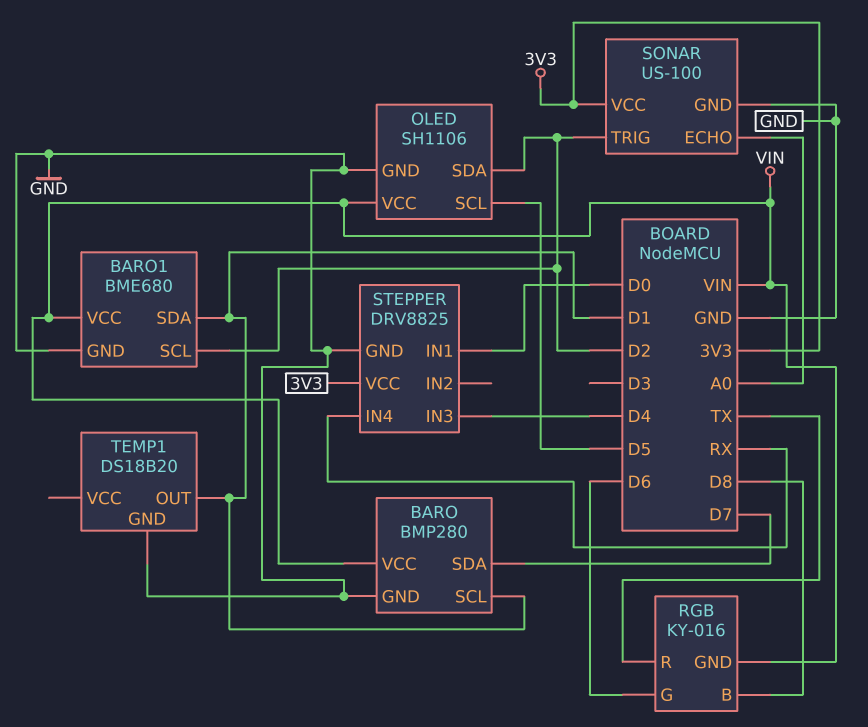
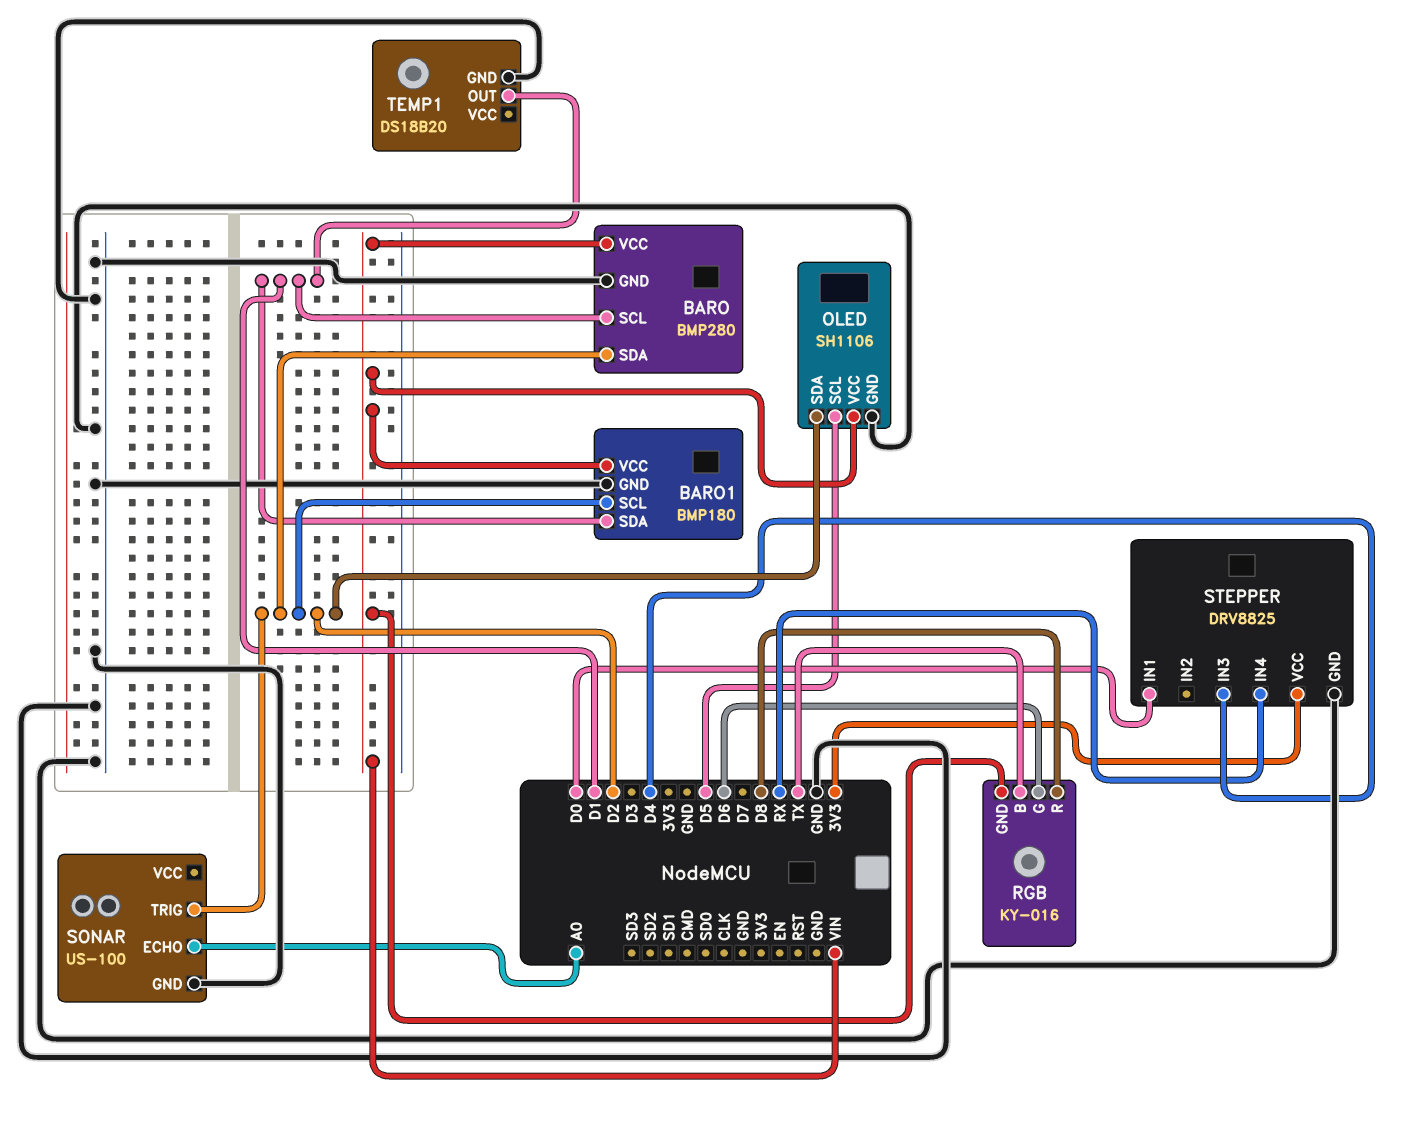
BARO pin SDA: D7 -> D2
BARO1: BME680 -> BMP180
RGB pin B: D8 -> TX
RGB pin R: TX -> D8
SONAR pin VCC: 3V3 -> none

